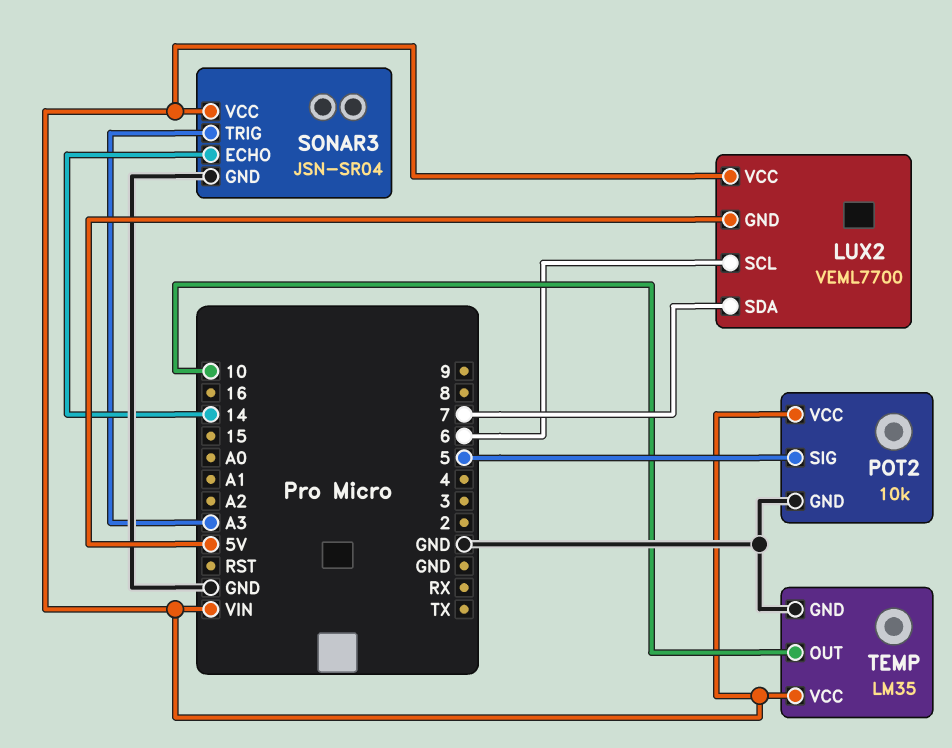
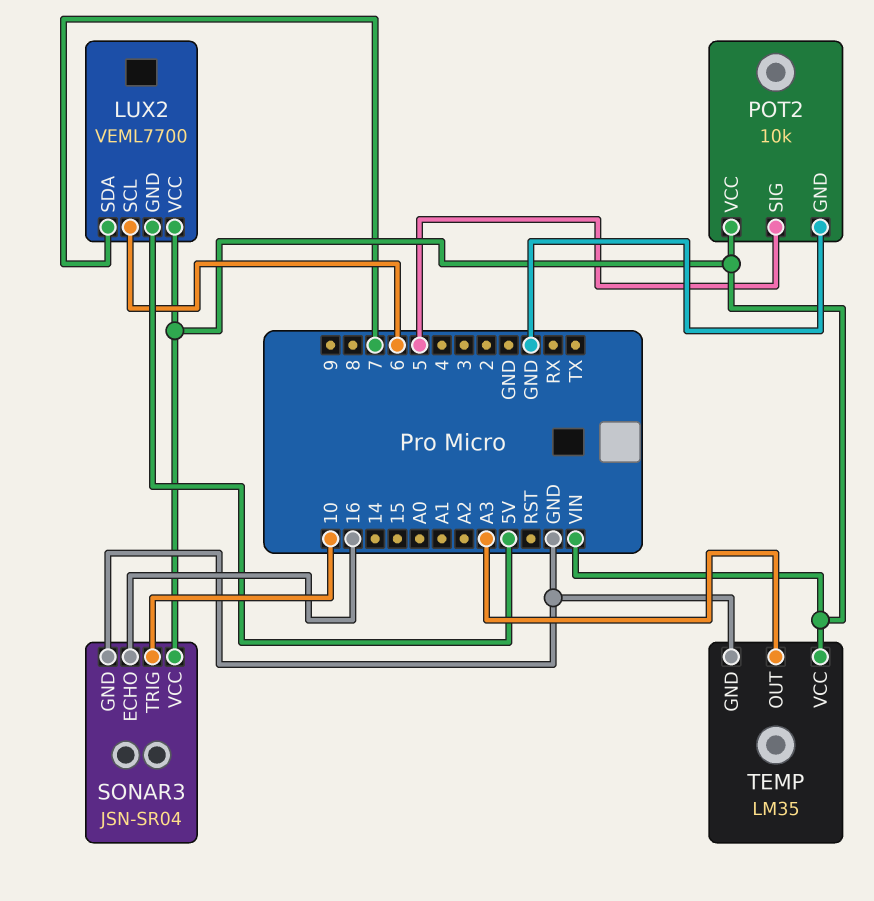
SONAR3 pin ECHO: 14 -> 16
SONAR3 pin TRIG: A3 -> 10
TEMP pin OUT: 10 -> A3

